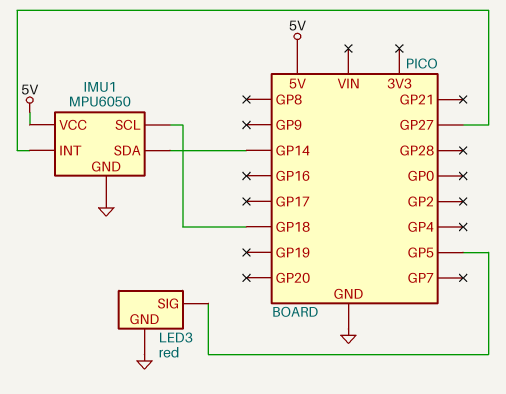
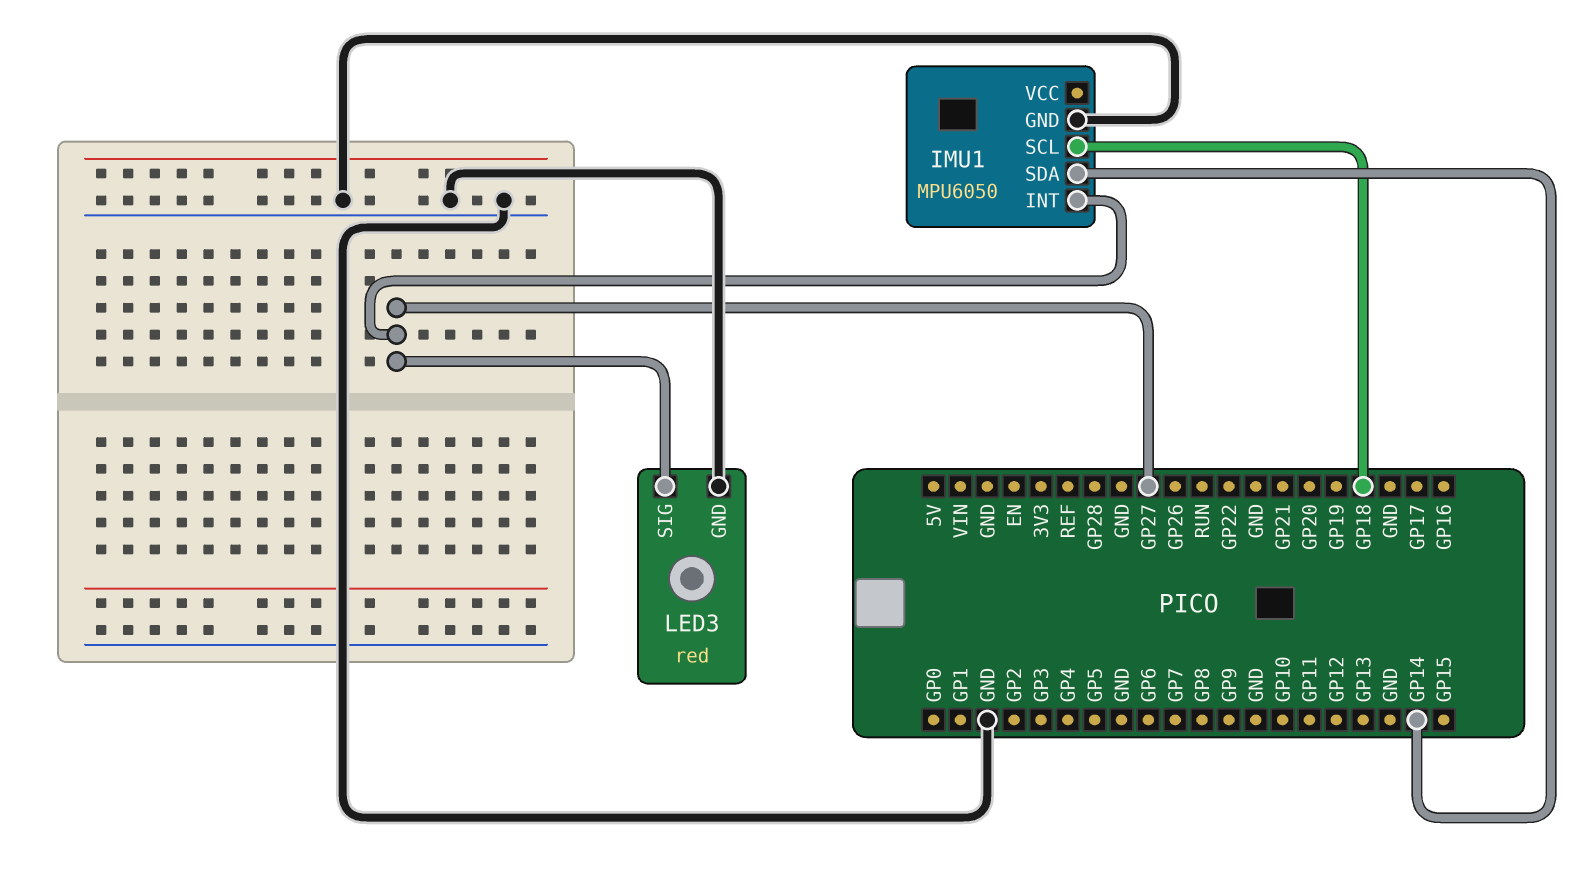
IMU1 pin VCC: 5V -> none
LED3 pin SIG: GP5 -> GP27

